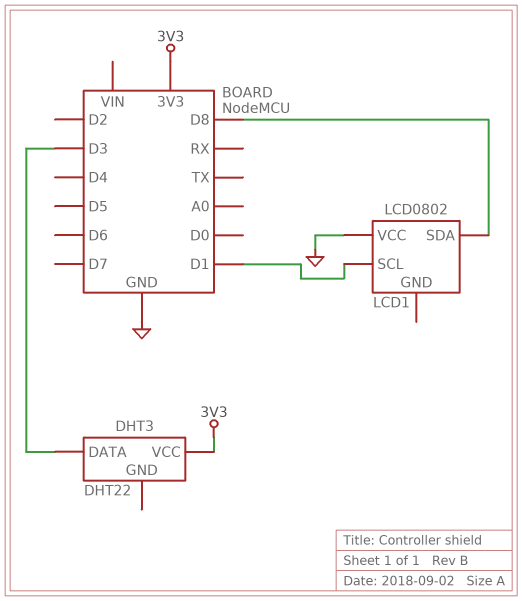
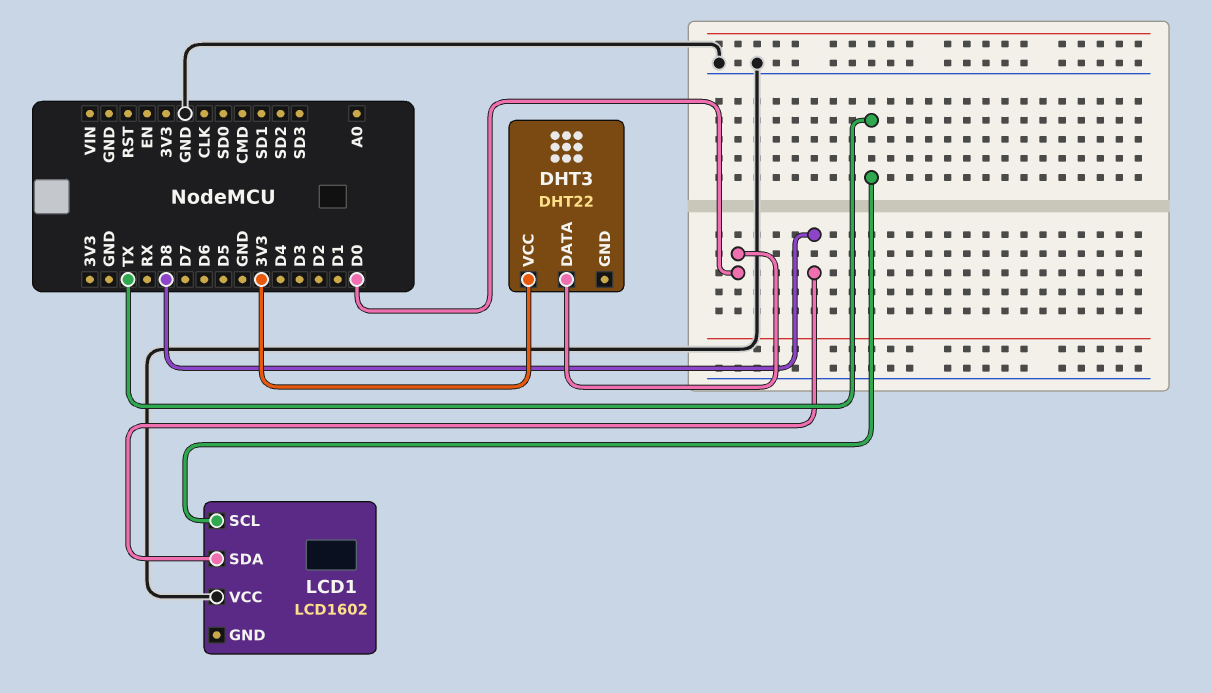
DHT3 pin DATA: D3 -> D0
LCD1: LCD0802 -> LCD1602
LCD1 pin SCL: D1 -> TX

